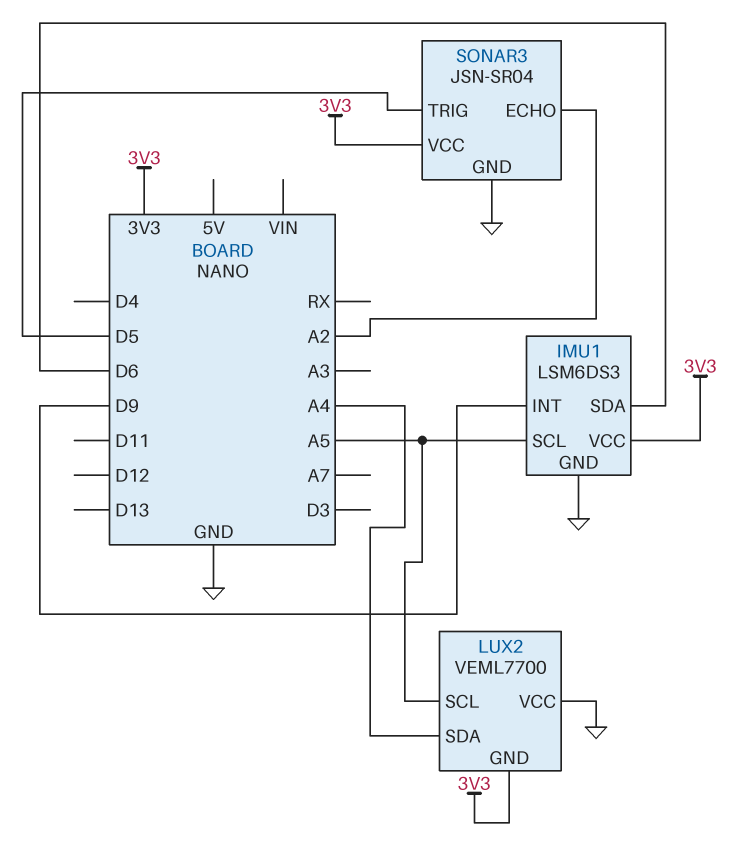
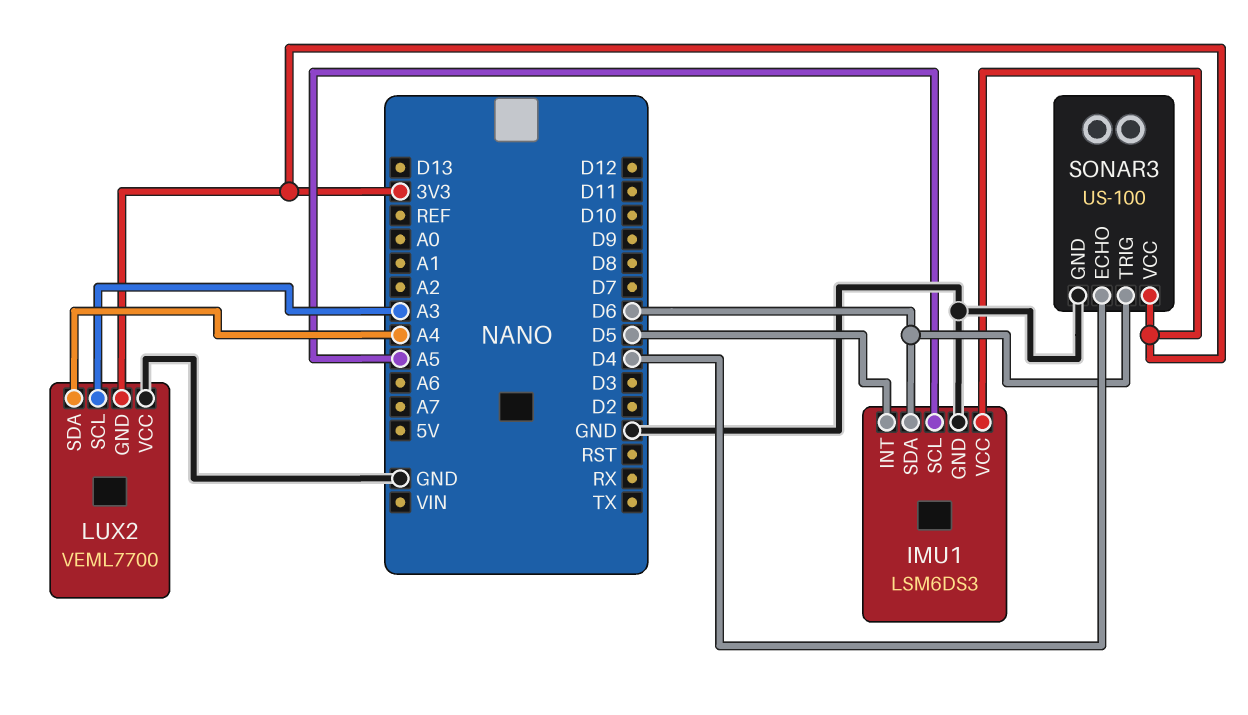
IMU1 pin INT: D9 -> D5
LUX2 pin SCL: A5 -> A3
SONAR3: JSN-SR04 -> US-100
SONAR3 pin ECHO: A2 -> D4
SONAR3 pin TRIG: D5 -> D6

